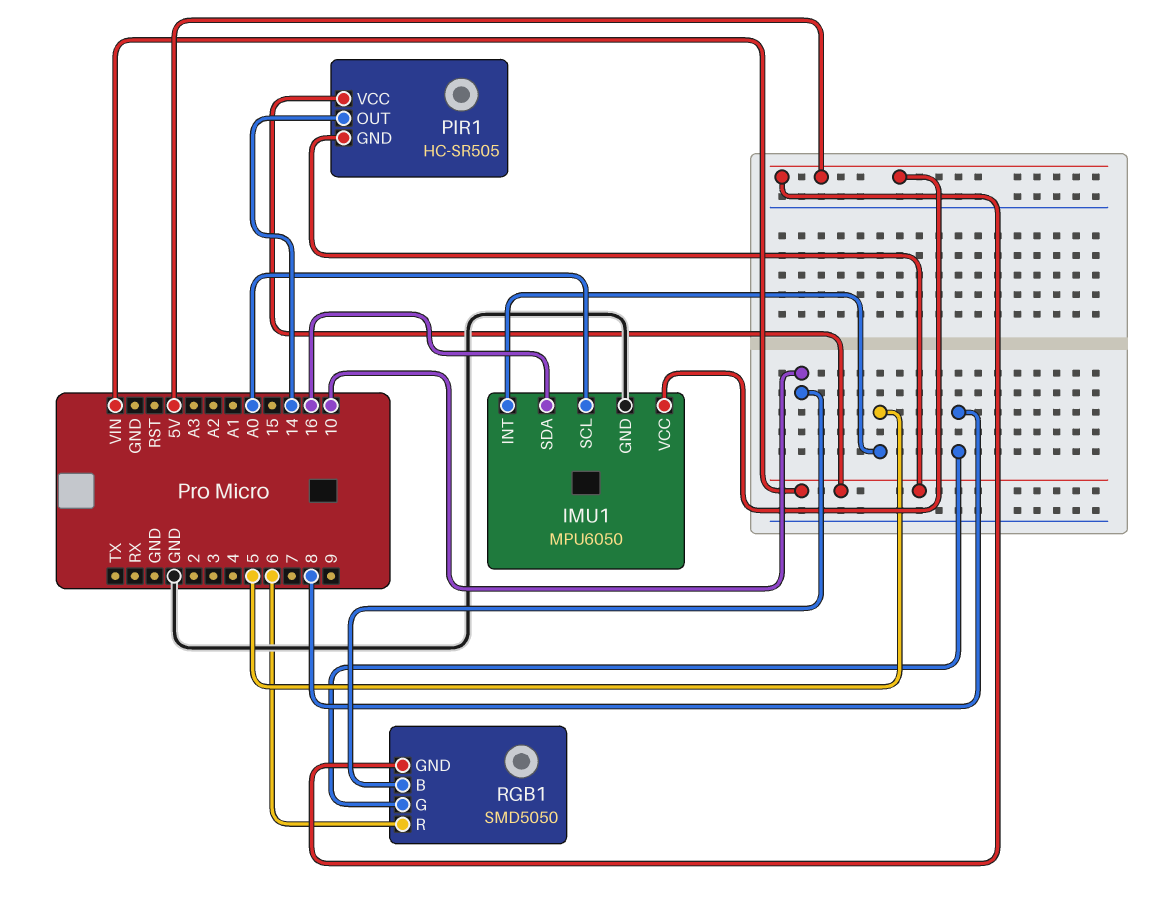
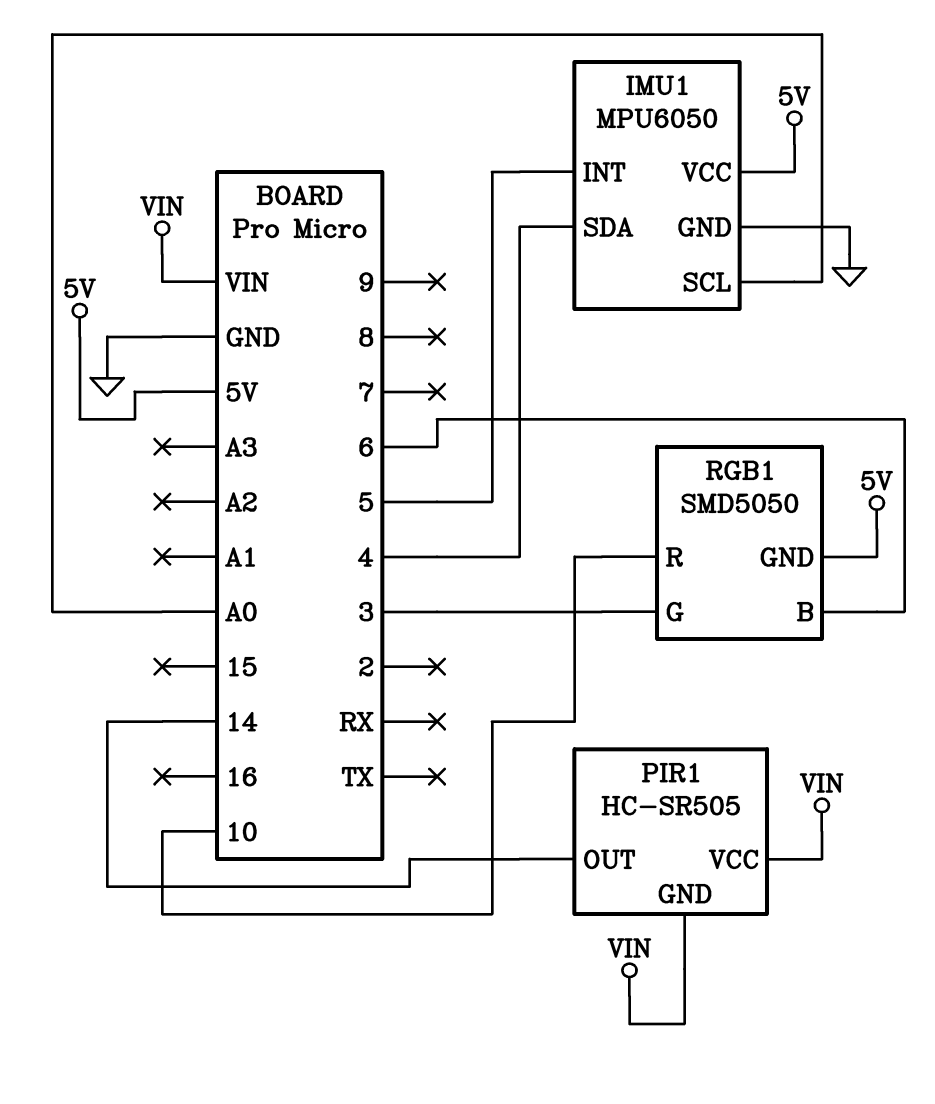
IMU1 pin SDA: 16 -> 4
RGB1 pin B: 10 -> 6
RGB1 pin G: 8 -> 3
RGB1 pin R: 6 -> 10

